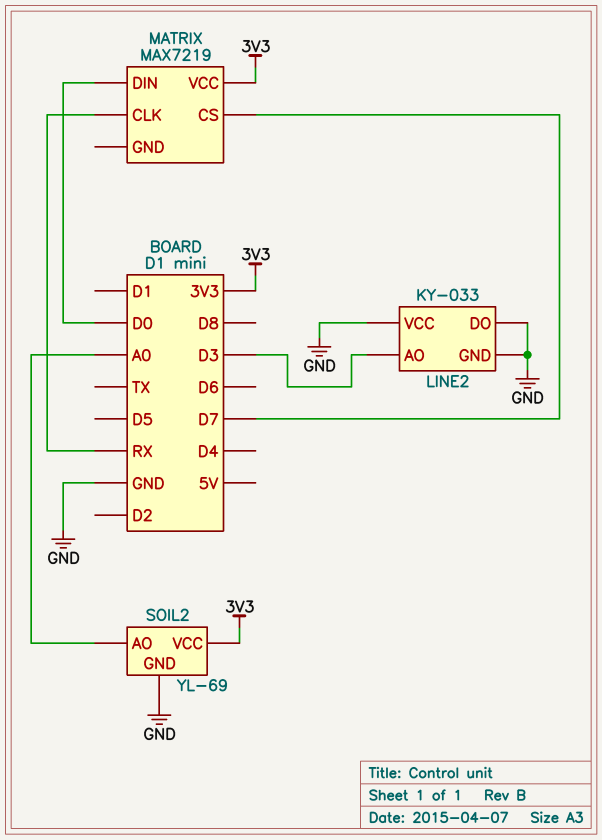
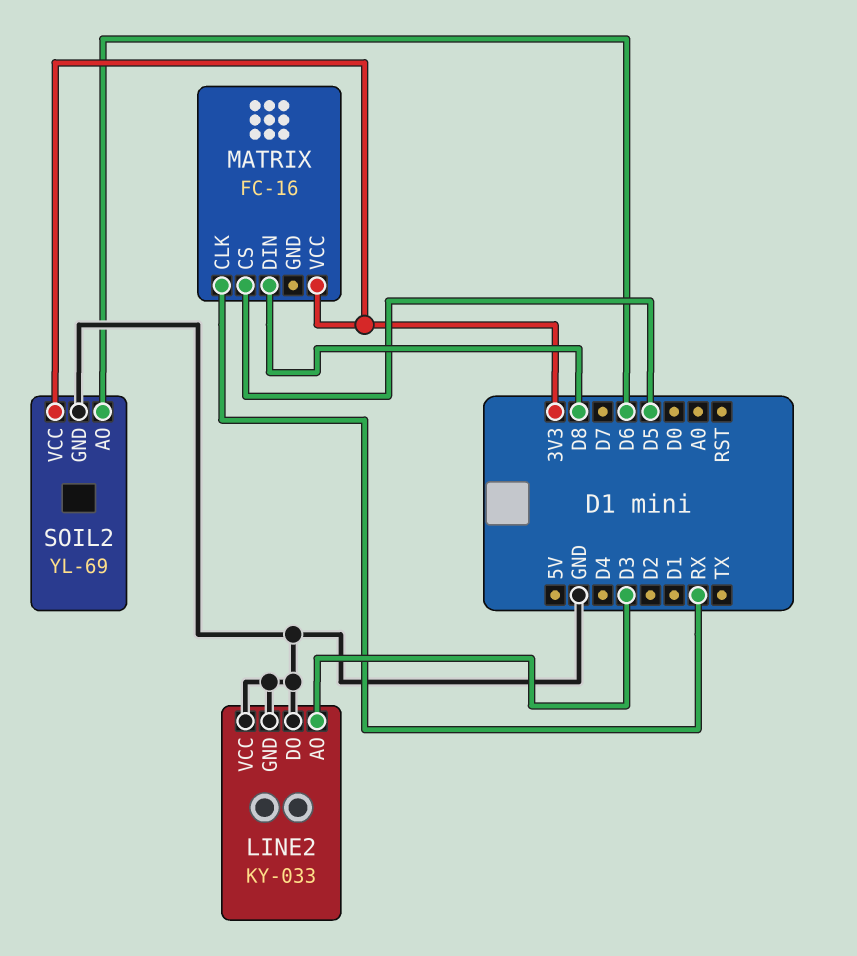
MATRIX: MAX7219 -> FC-16
MATRIX pin CS: D7 -> D5
MATRIX pin DIN: D0 -> D8
SOIL2 pin AO: A0 -> D6

